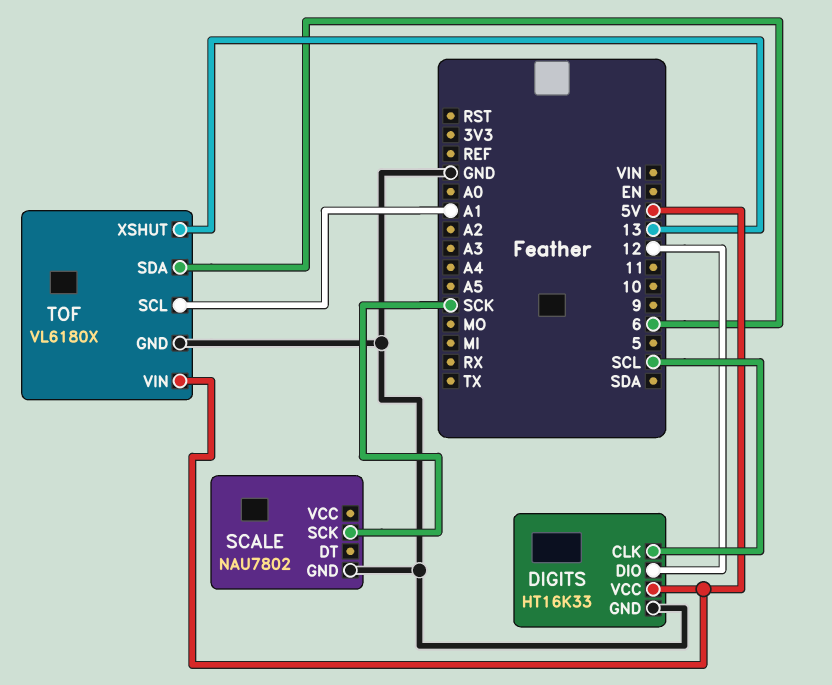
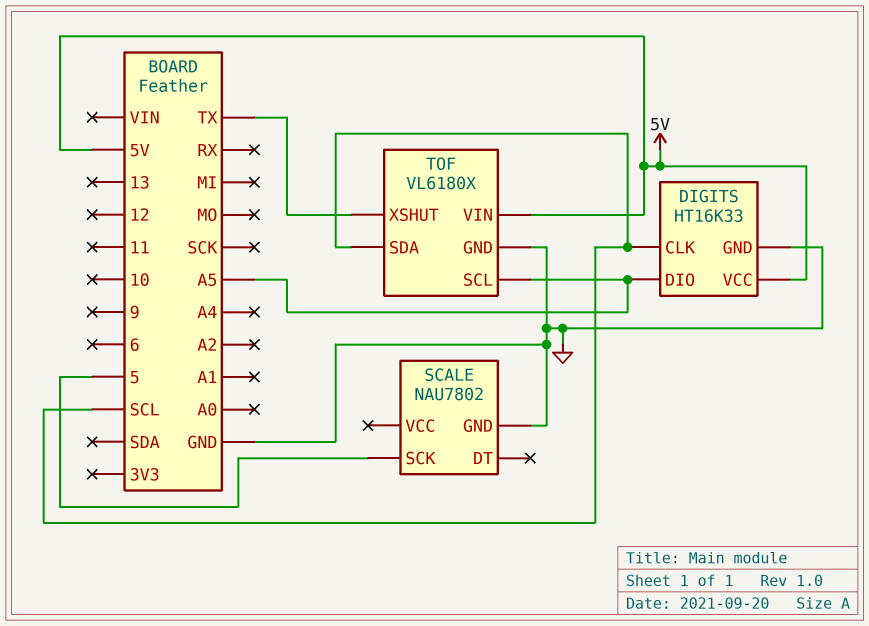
DIGITS pin DIO: 12 -> A5
SCALE pin SCK: SCK -> 5
TOF pin SCL: A1 -> A5
TOF pin SDA: 6 -> SCL
TOF pin XSHUT: 13 -> TX

